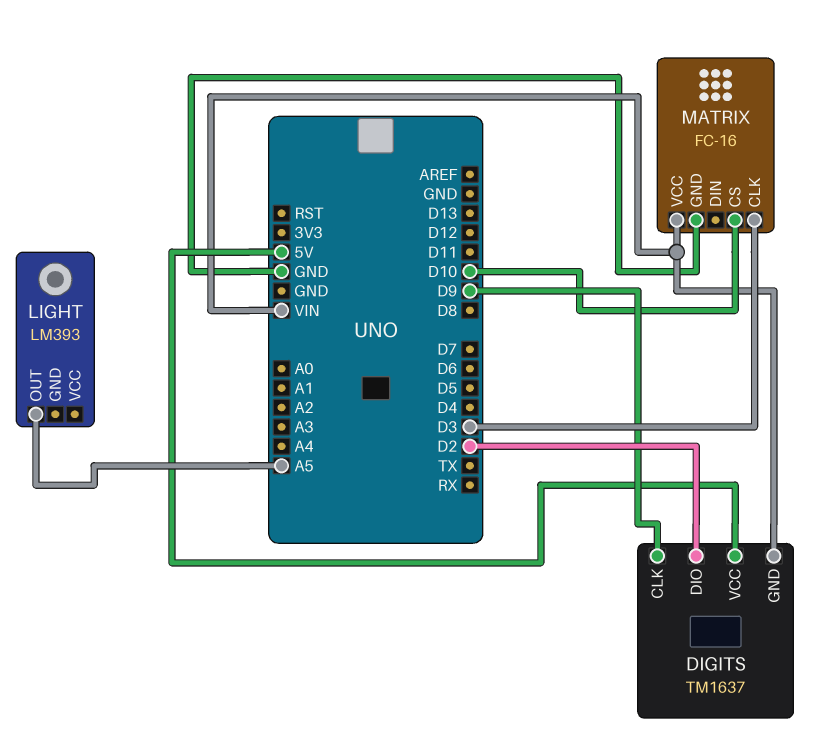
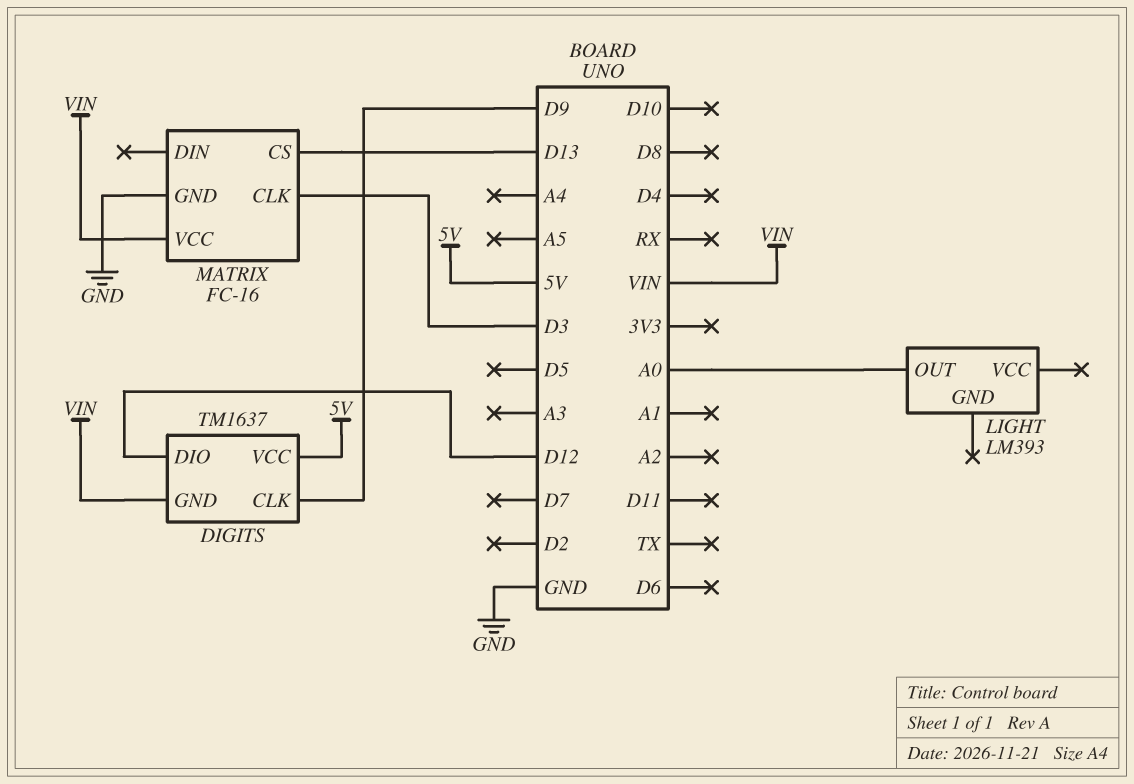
DIGITS pin DIO: D2 -> D12
LIGHT pin OUT: A5 -> A0
MATRIX pin CS: D10 -> D13

